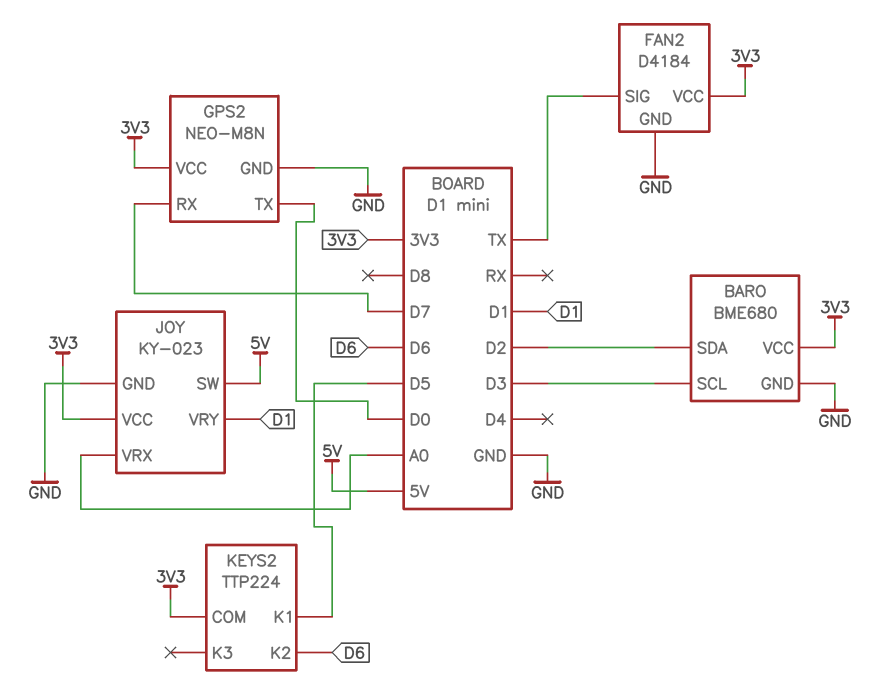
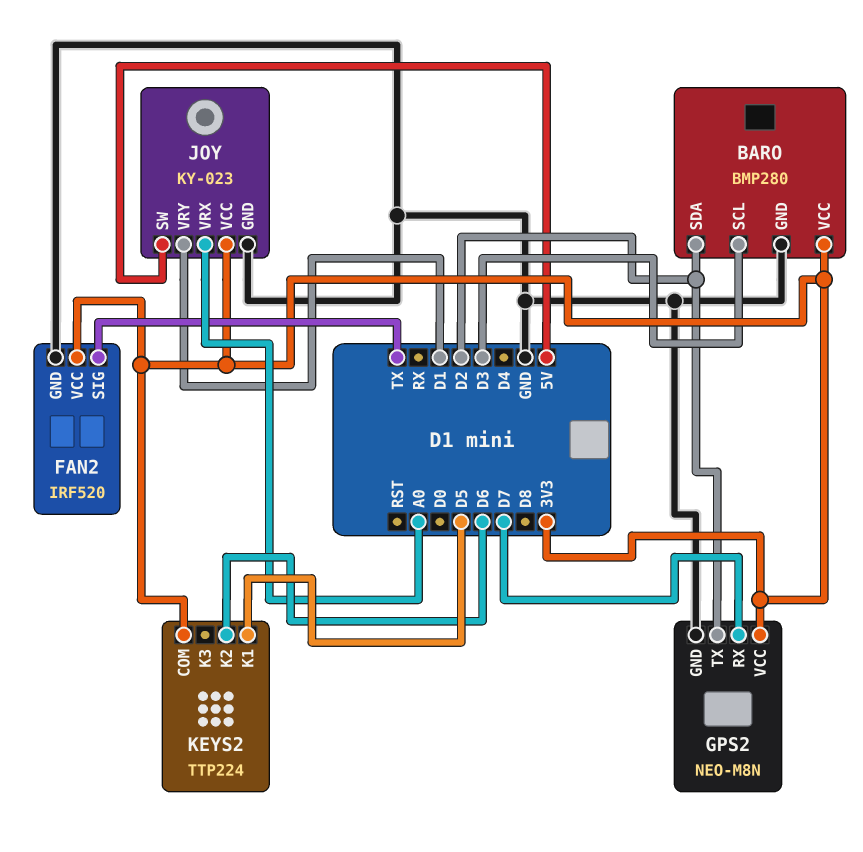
BARO: BME680 -> BMP280
FAN2: D4184 -> IRF520
GPS2 pin TX: D0 -> D2

